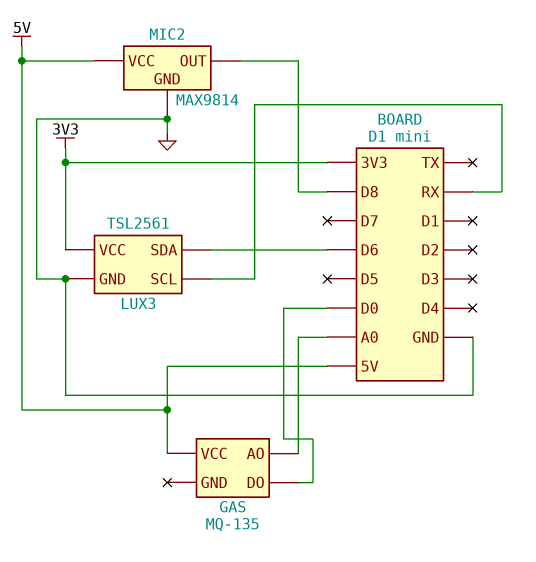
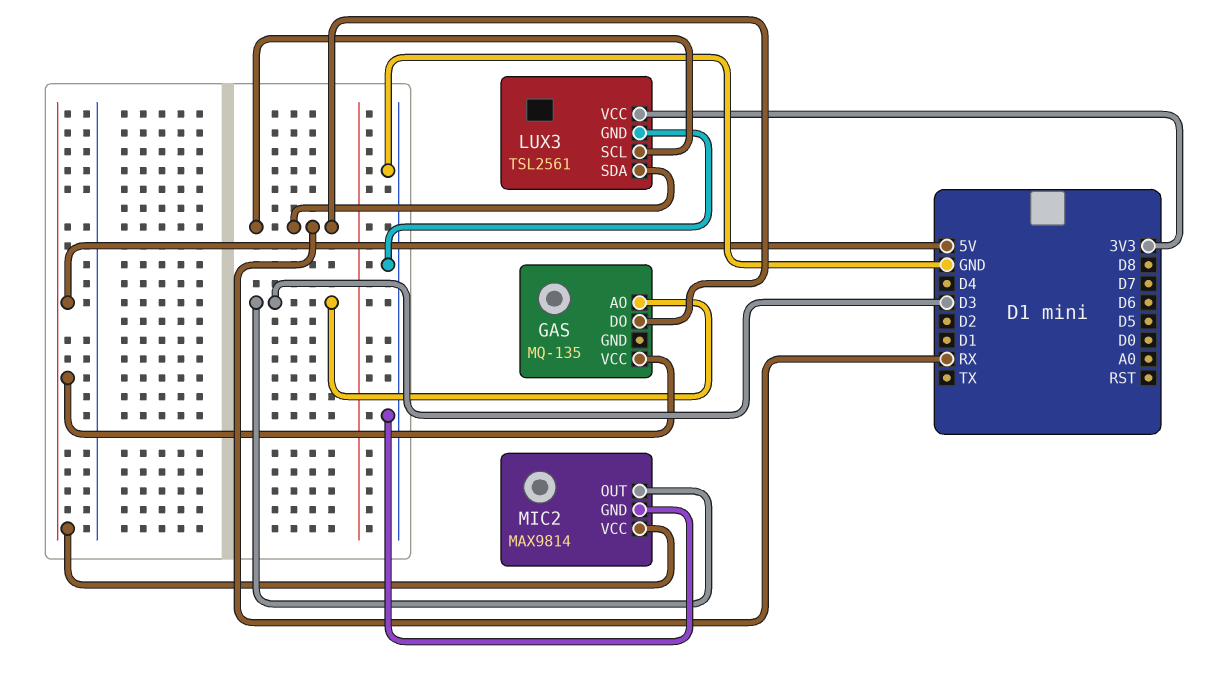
GAS pin AO: A0 -> D3
GAS pin DO: D0 -> RX
LUX3 pin SDA: D6 -> RX
MIC2 pin OUT: D8 -> D3

